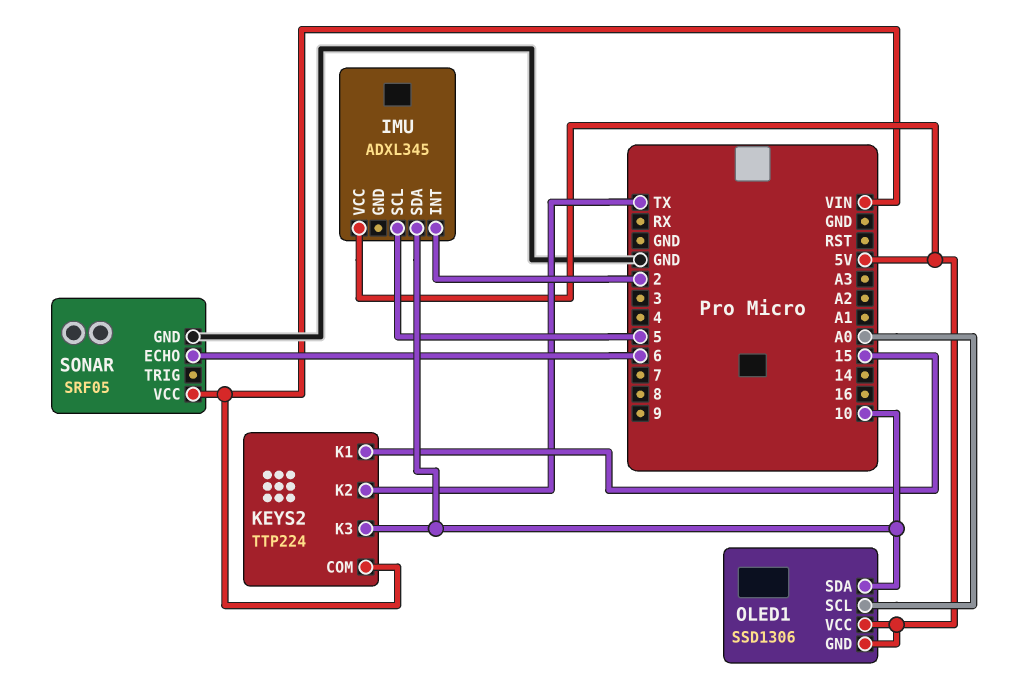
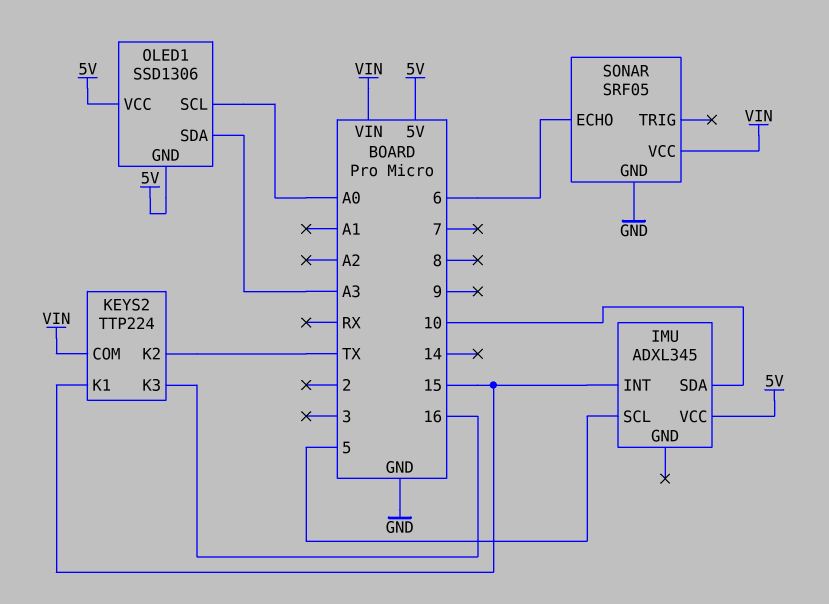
IMU pin INT: 2 -> 15
KEYS2 pin K3: 10 -> 16
OLED1 pin SDA: 10 -> A3

